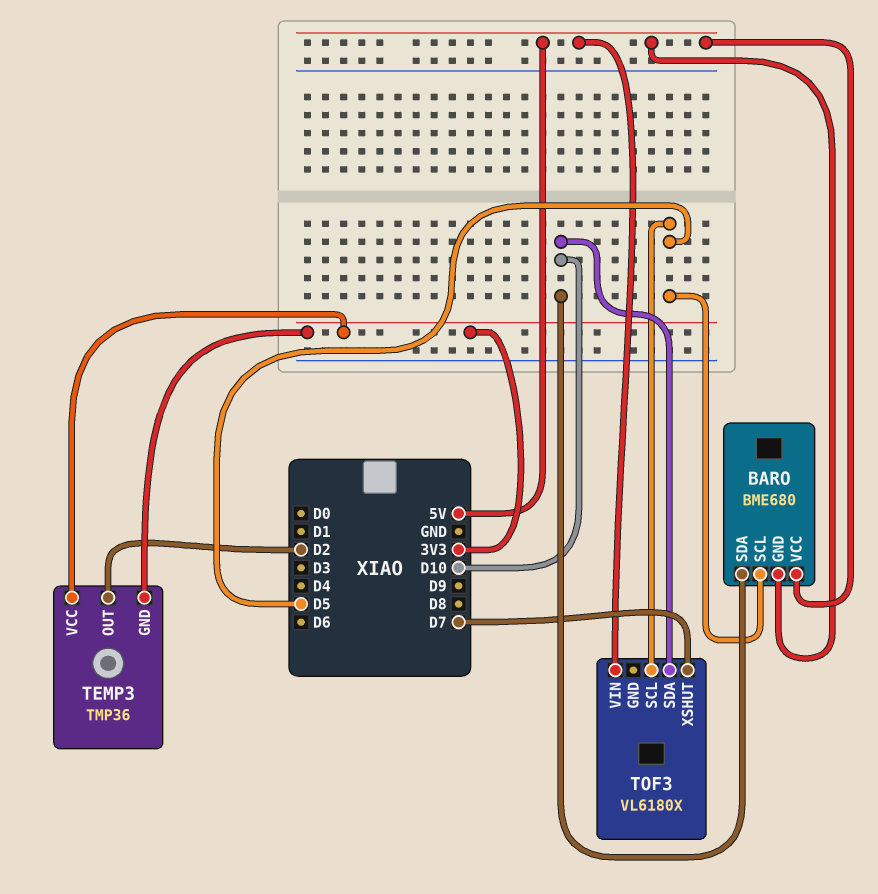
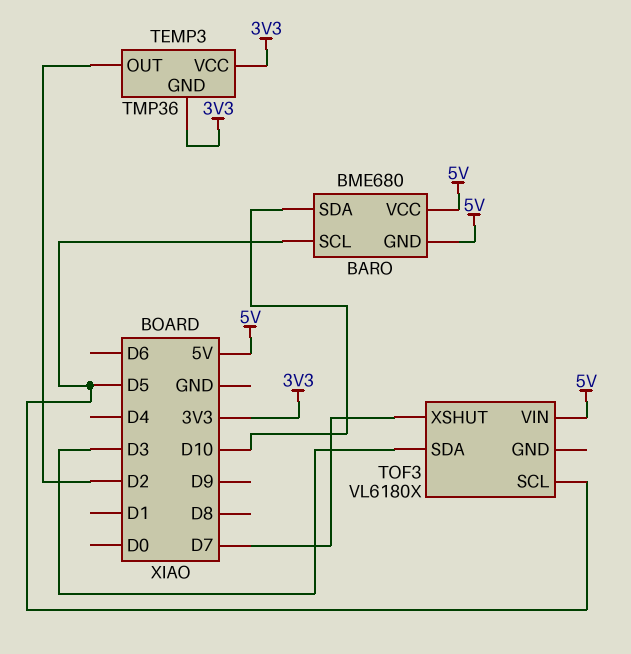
TOF3 pin SDA: D10 -> D3

